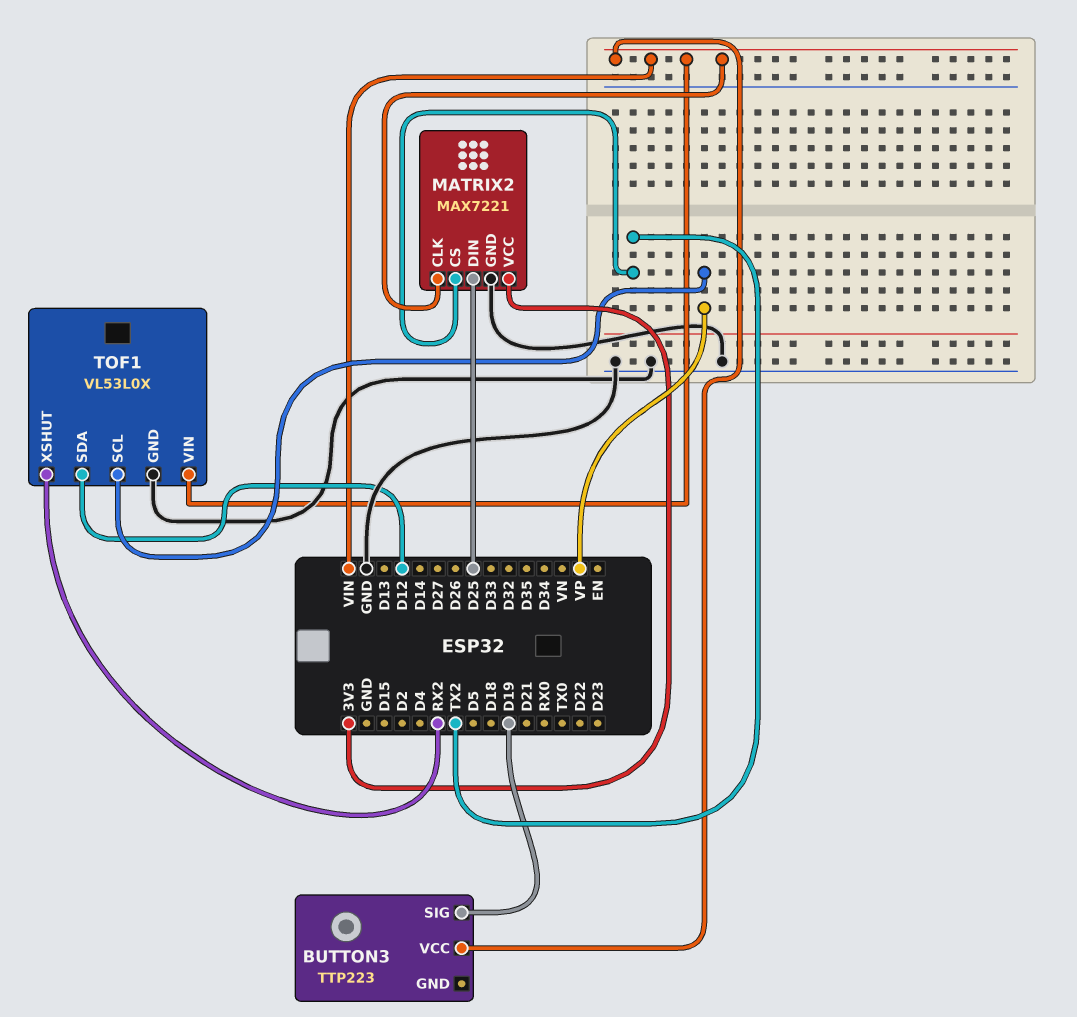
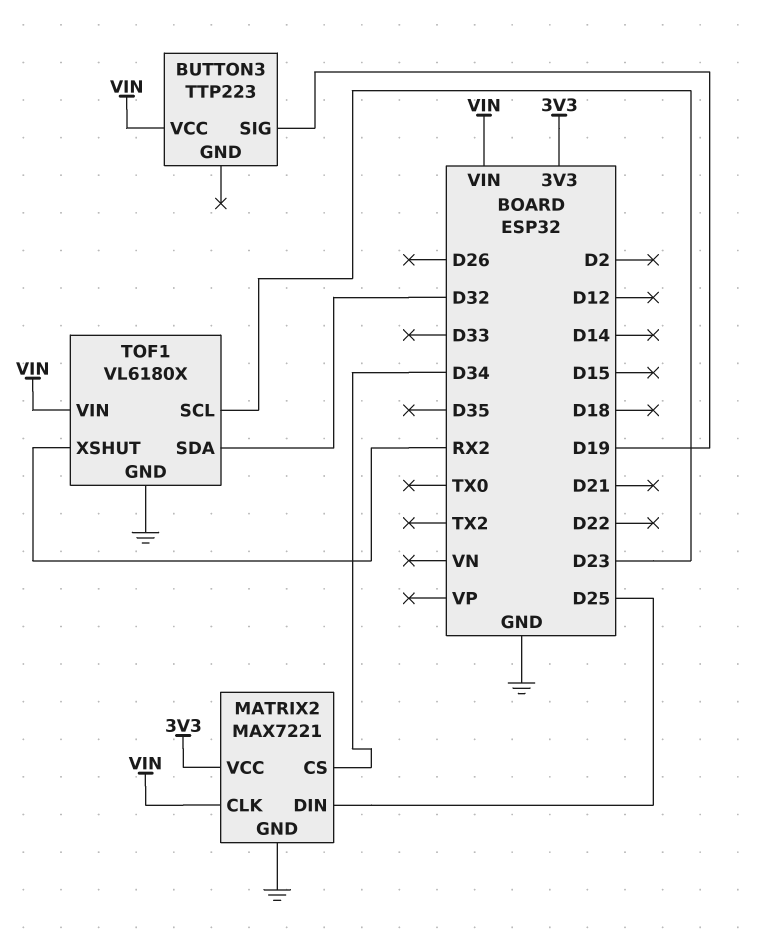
MATRIX2 pin CS: TX2 -> D34
TOF1: VL53L0X -> VL6180X
TOF1 pin SCL: VP -> D23
TOF1 pin SDA: D12 -> D32

